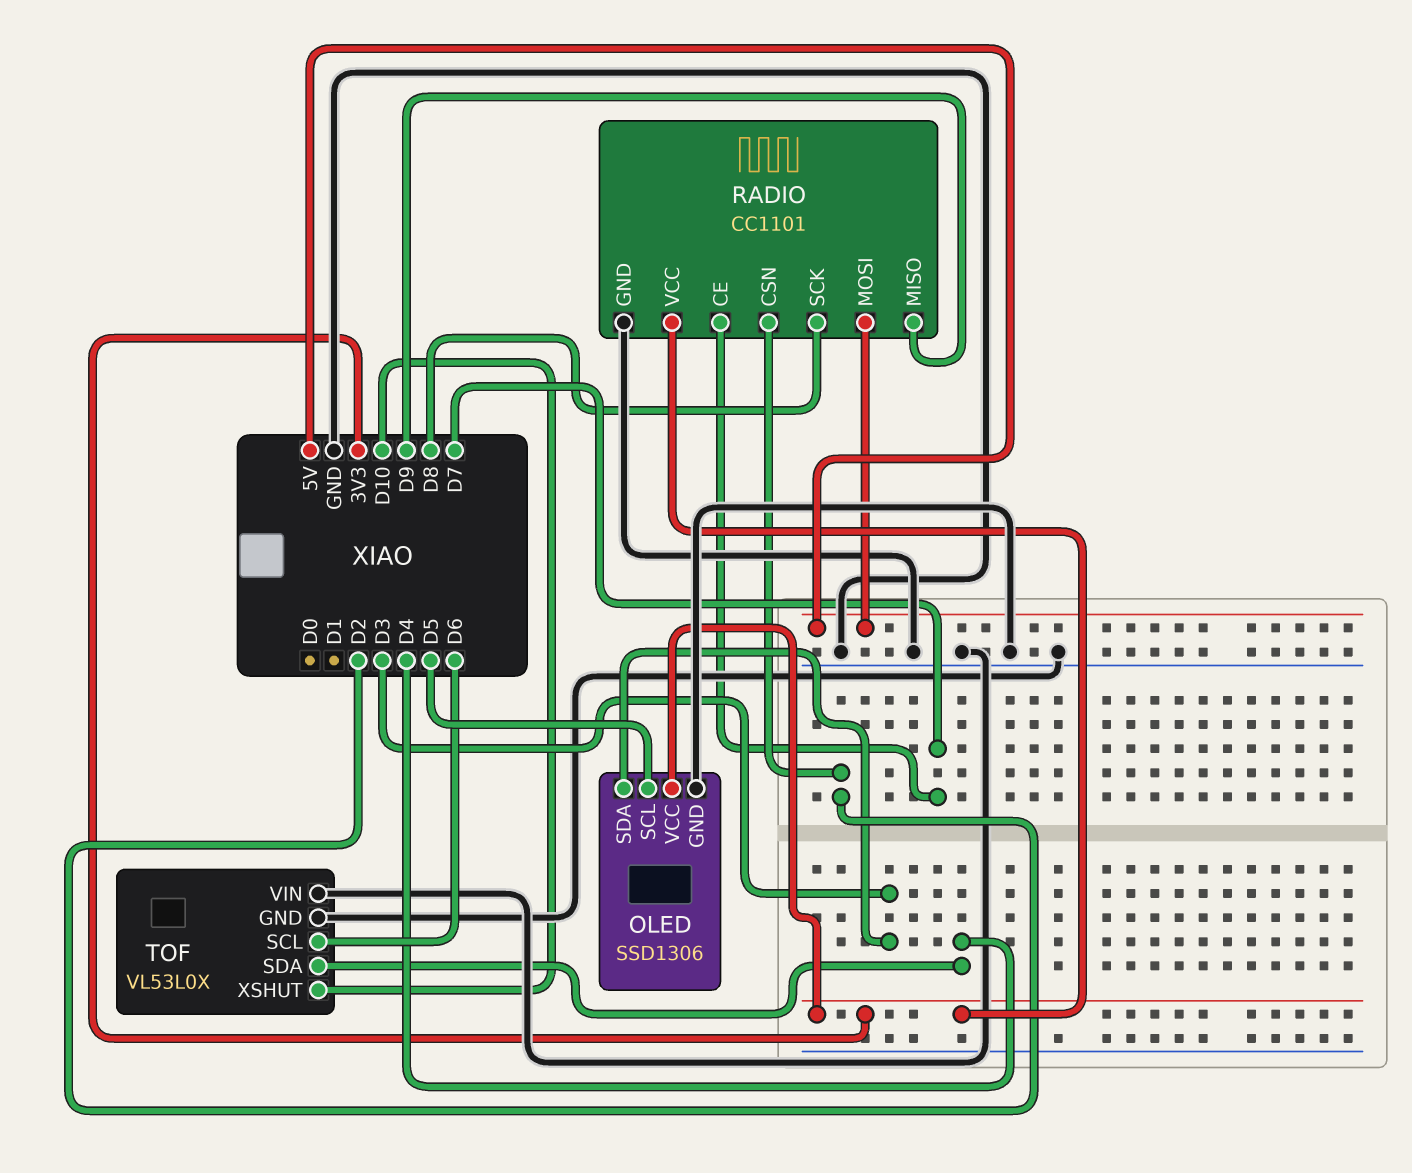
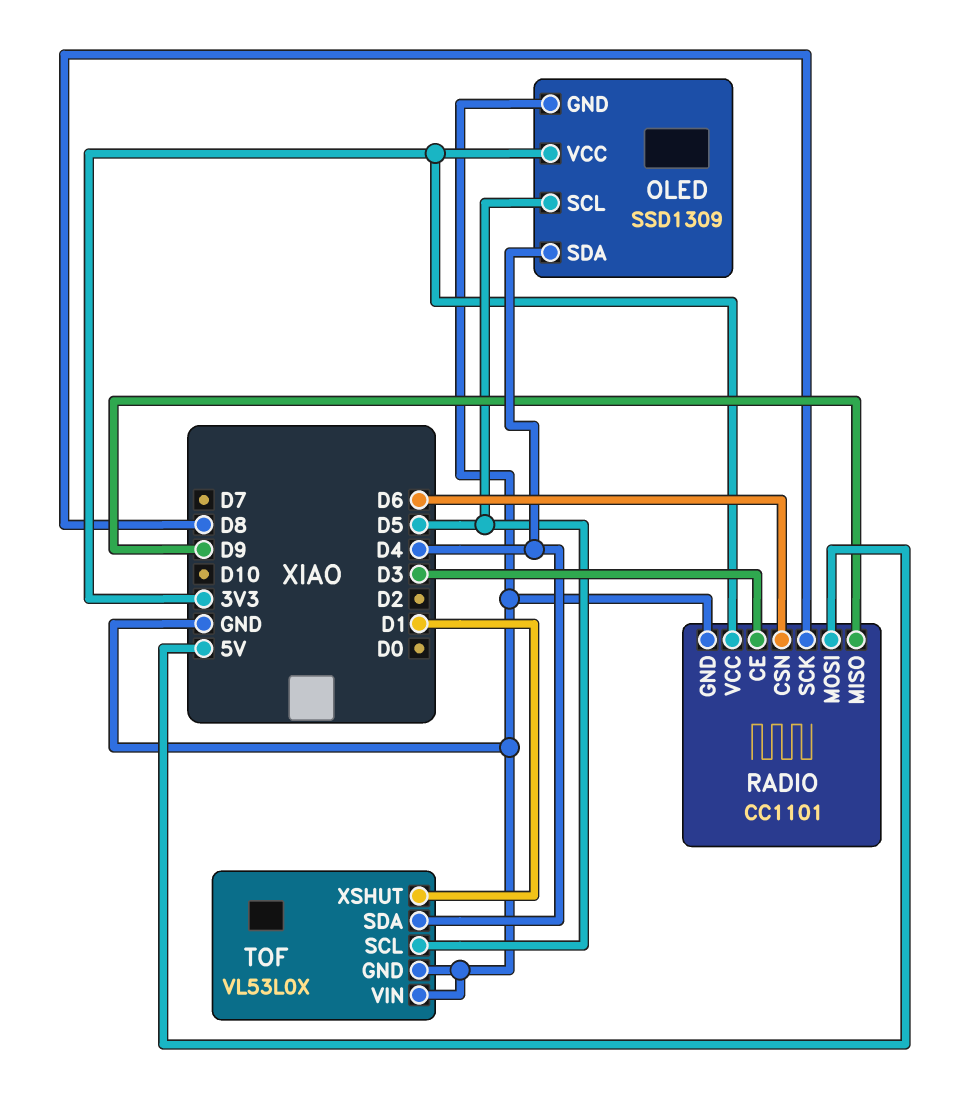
OLED: SSD1306 -> SSD1309
OLED pin SDA: D3 -> D4
RADIO pin CE: D7 -> D3
RADIO pin CSN: D2 -> D6
TOF pin SCL: D6 -> D5
TOF pin XSHUT: D10 -> D1

